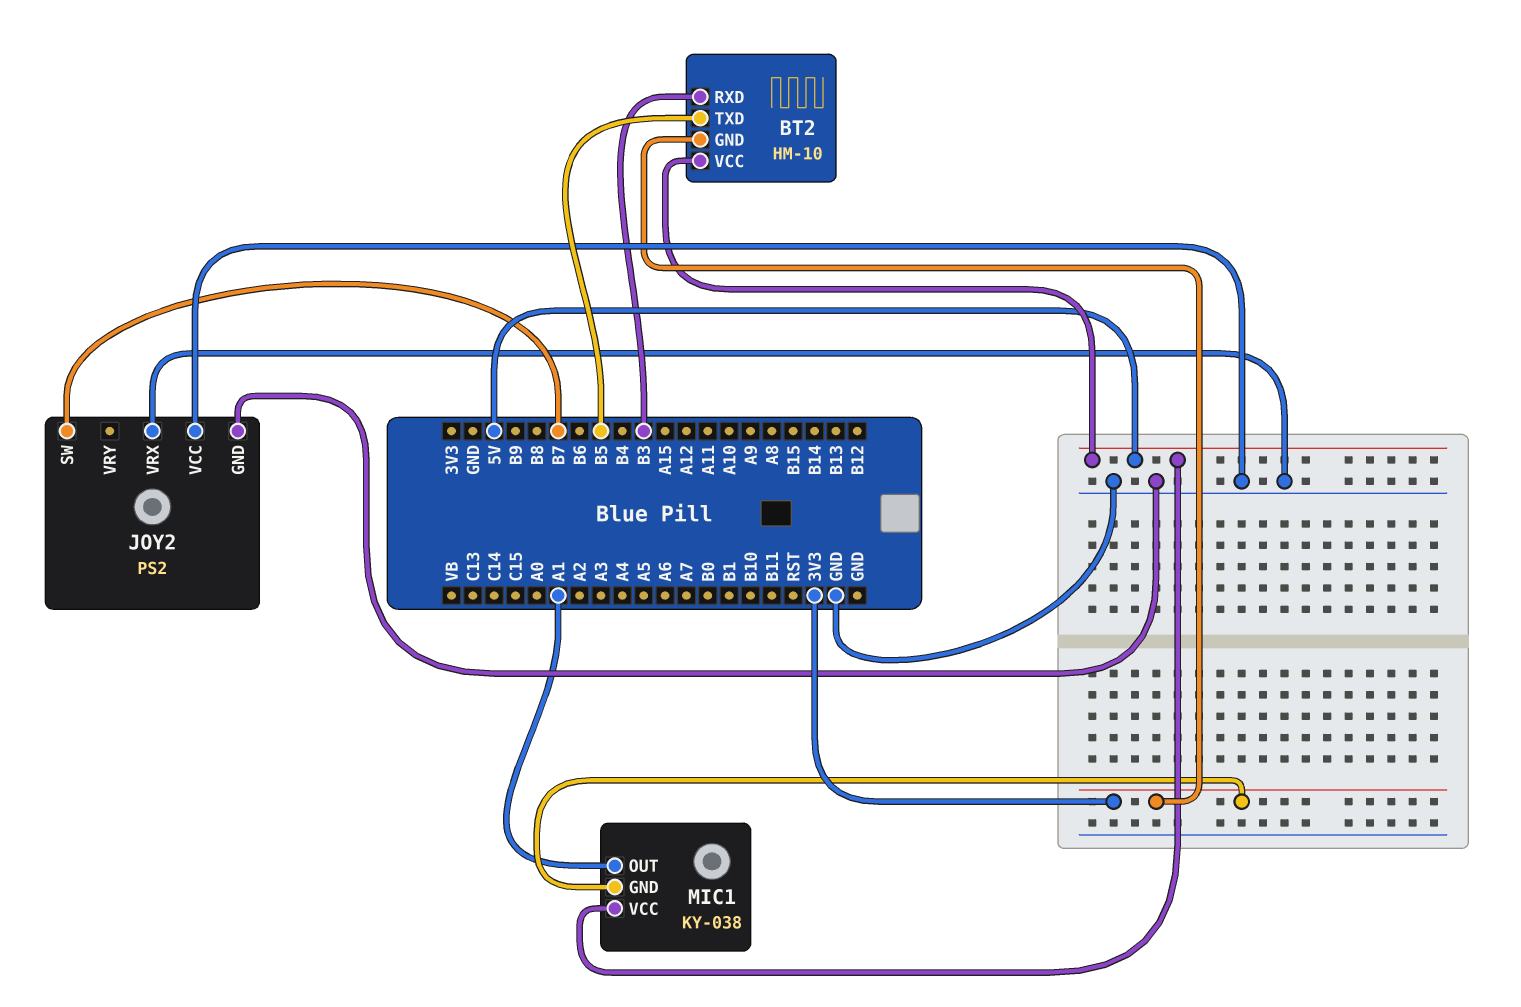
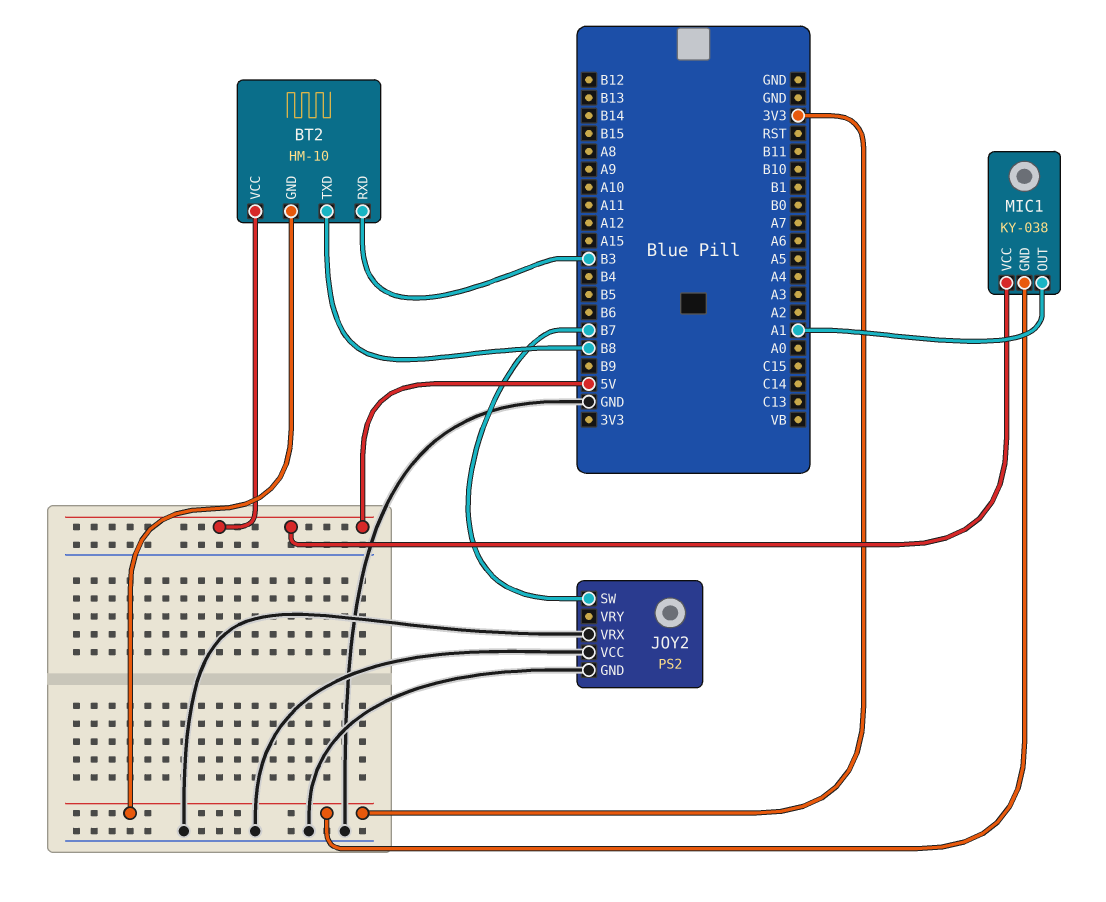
BT2 pin TXD: B5 -> B8

